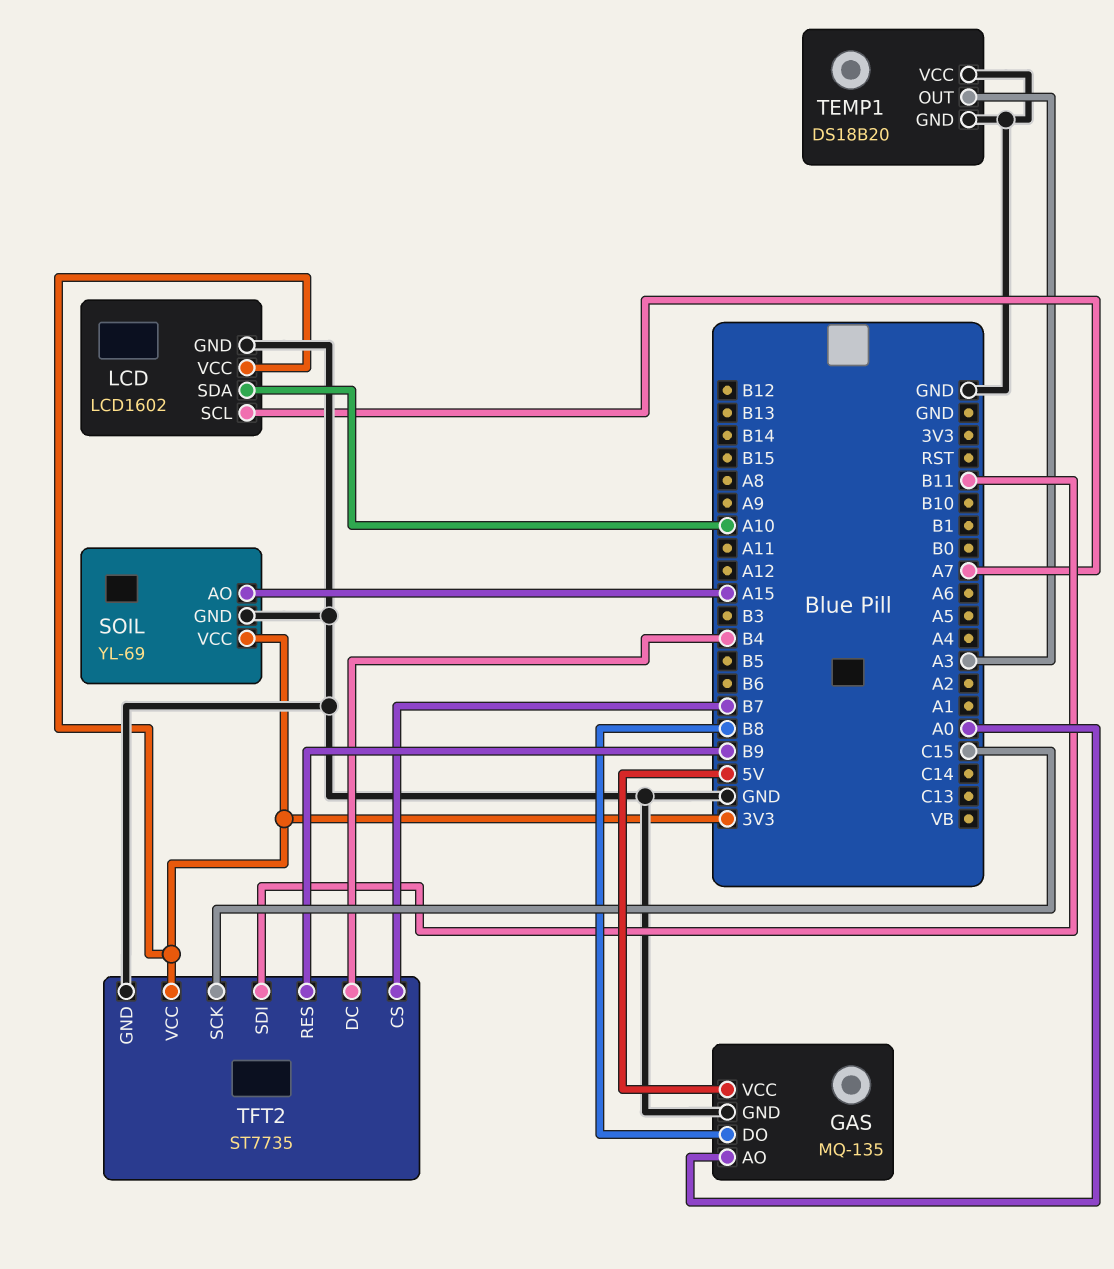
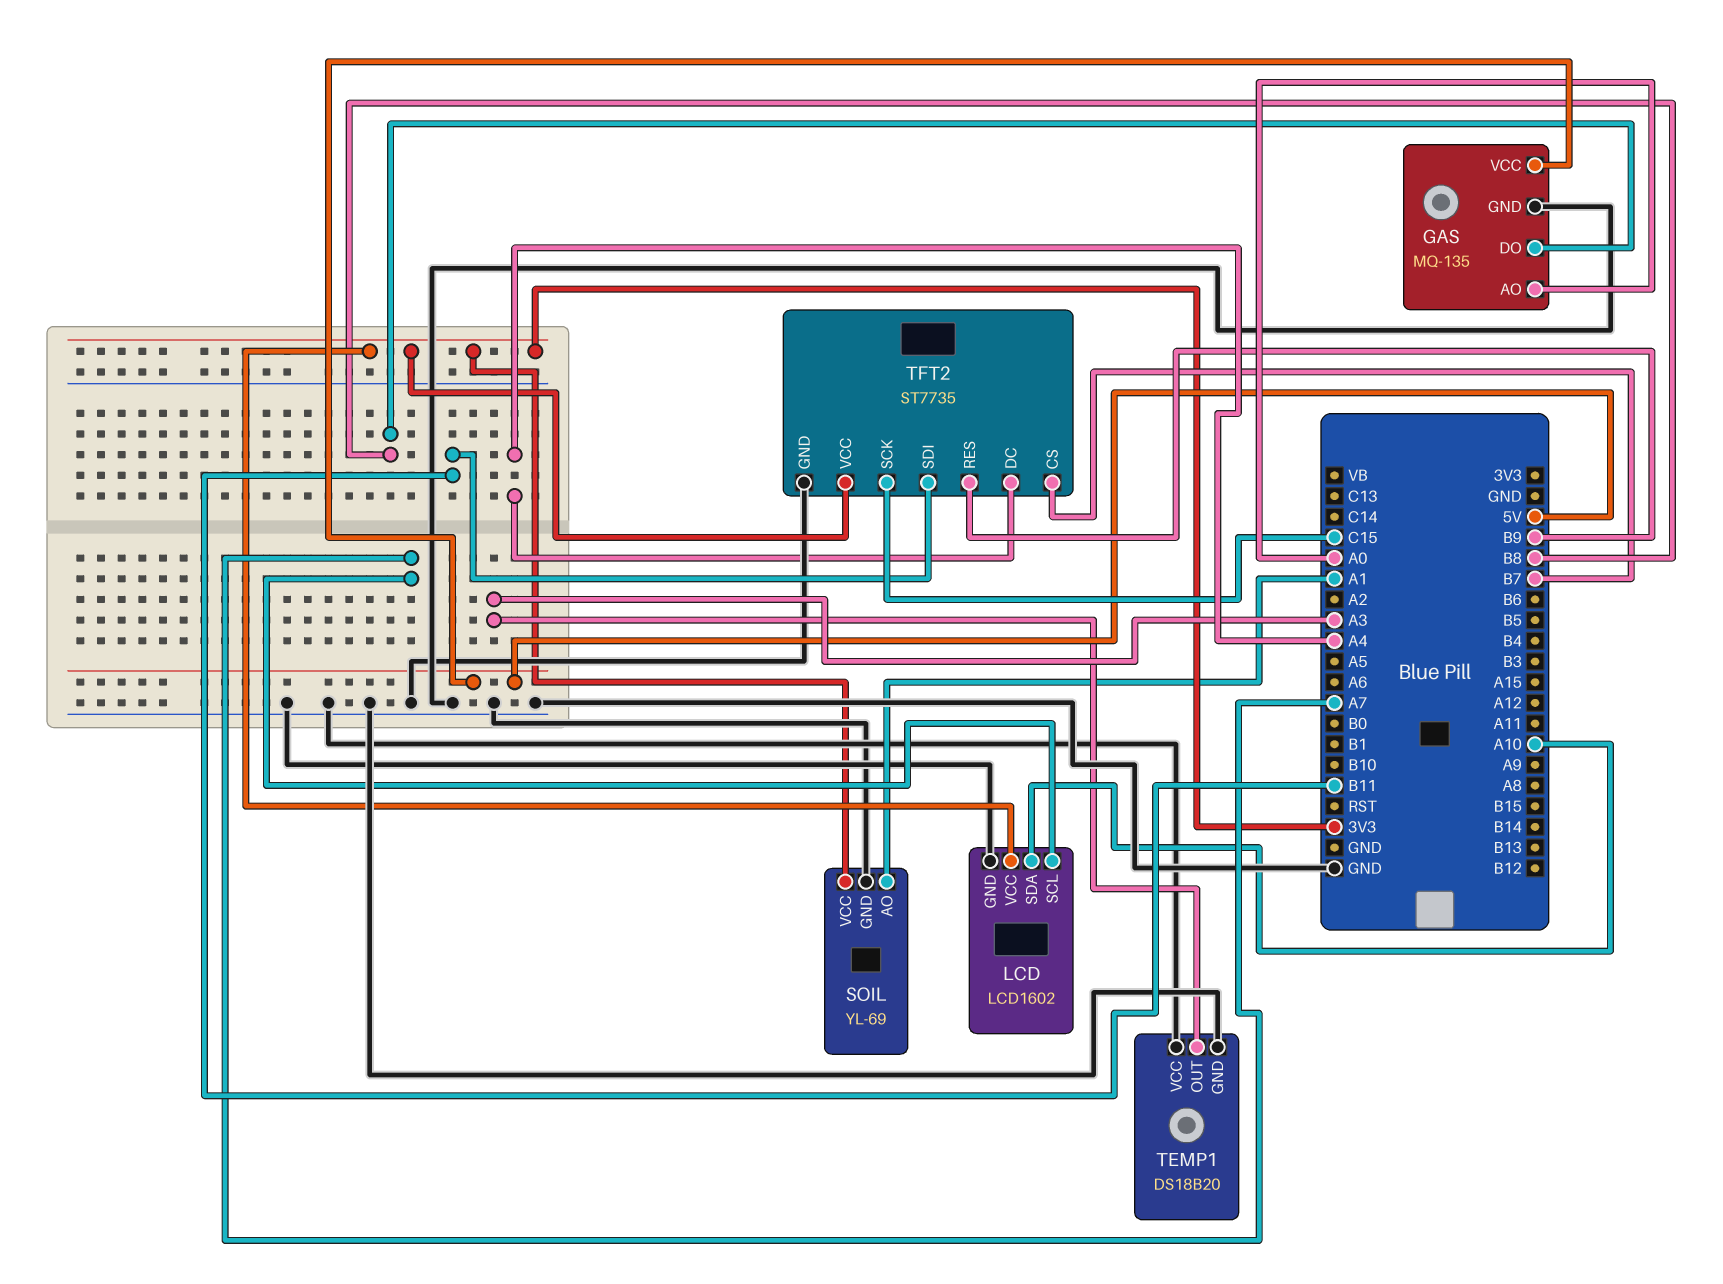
SOIL pin AO: A15 -> A1
TFT2 pin DC: B4 -> A4

